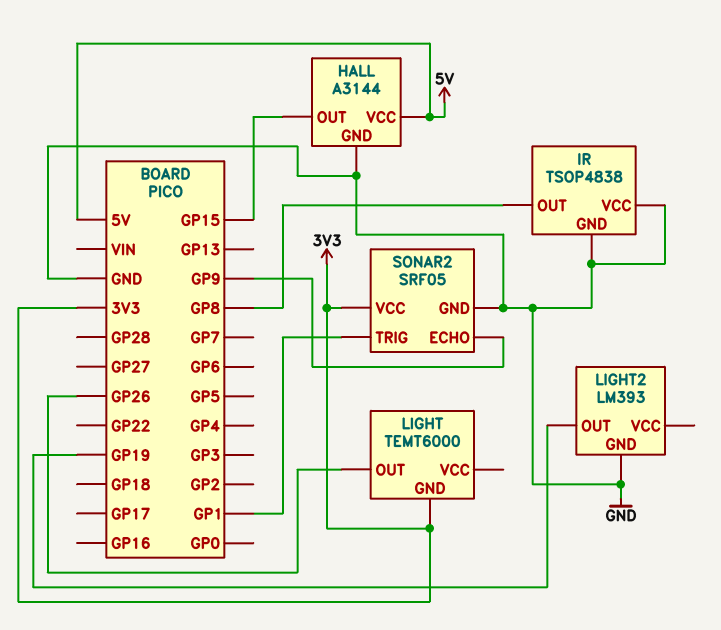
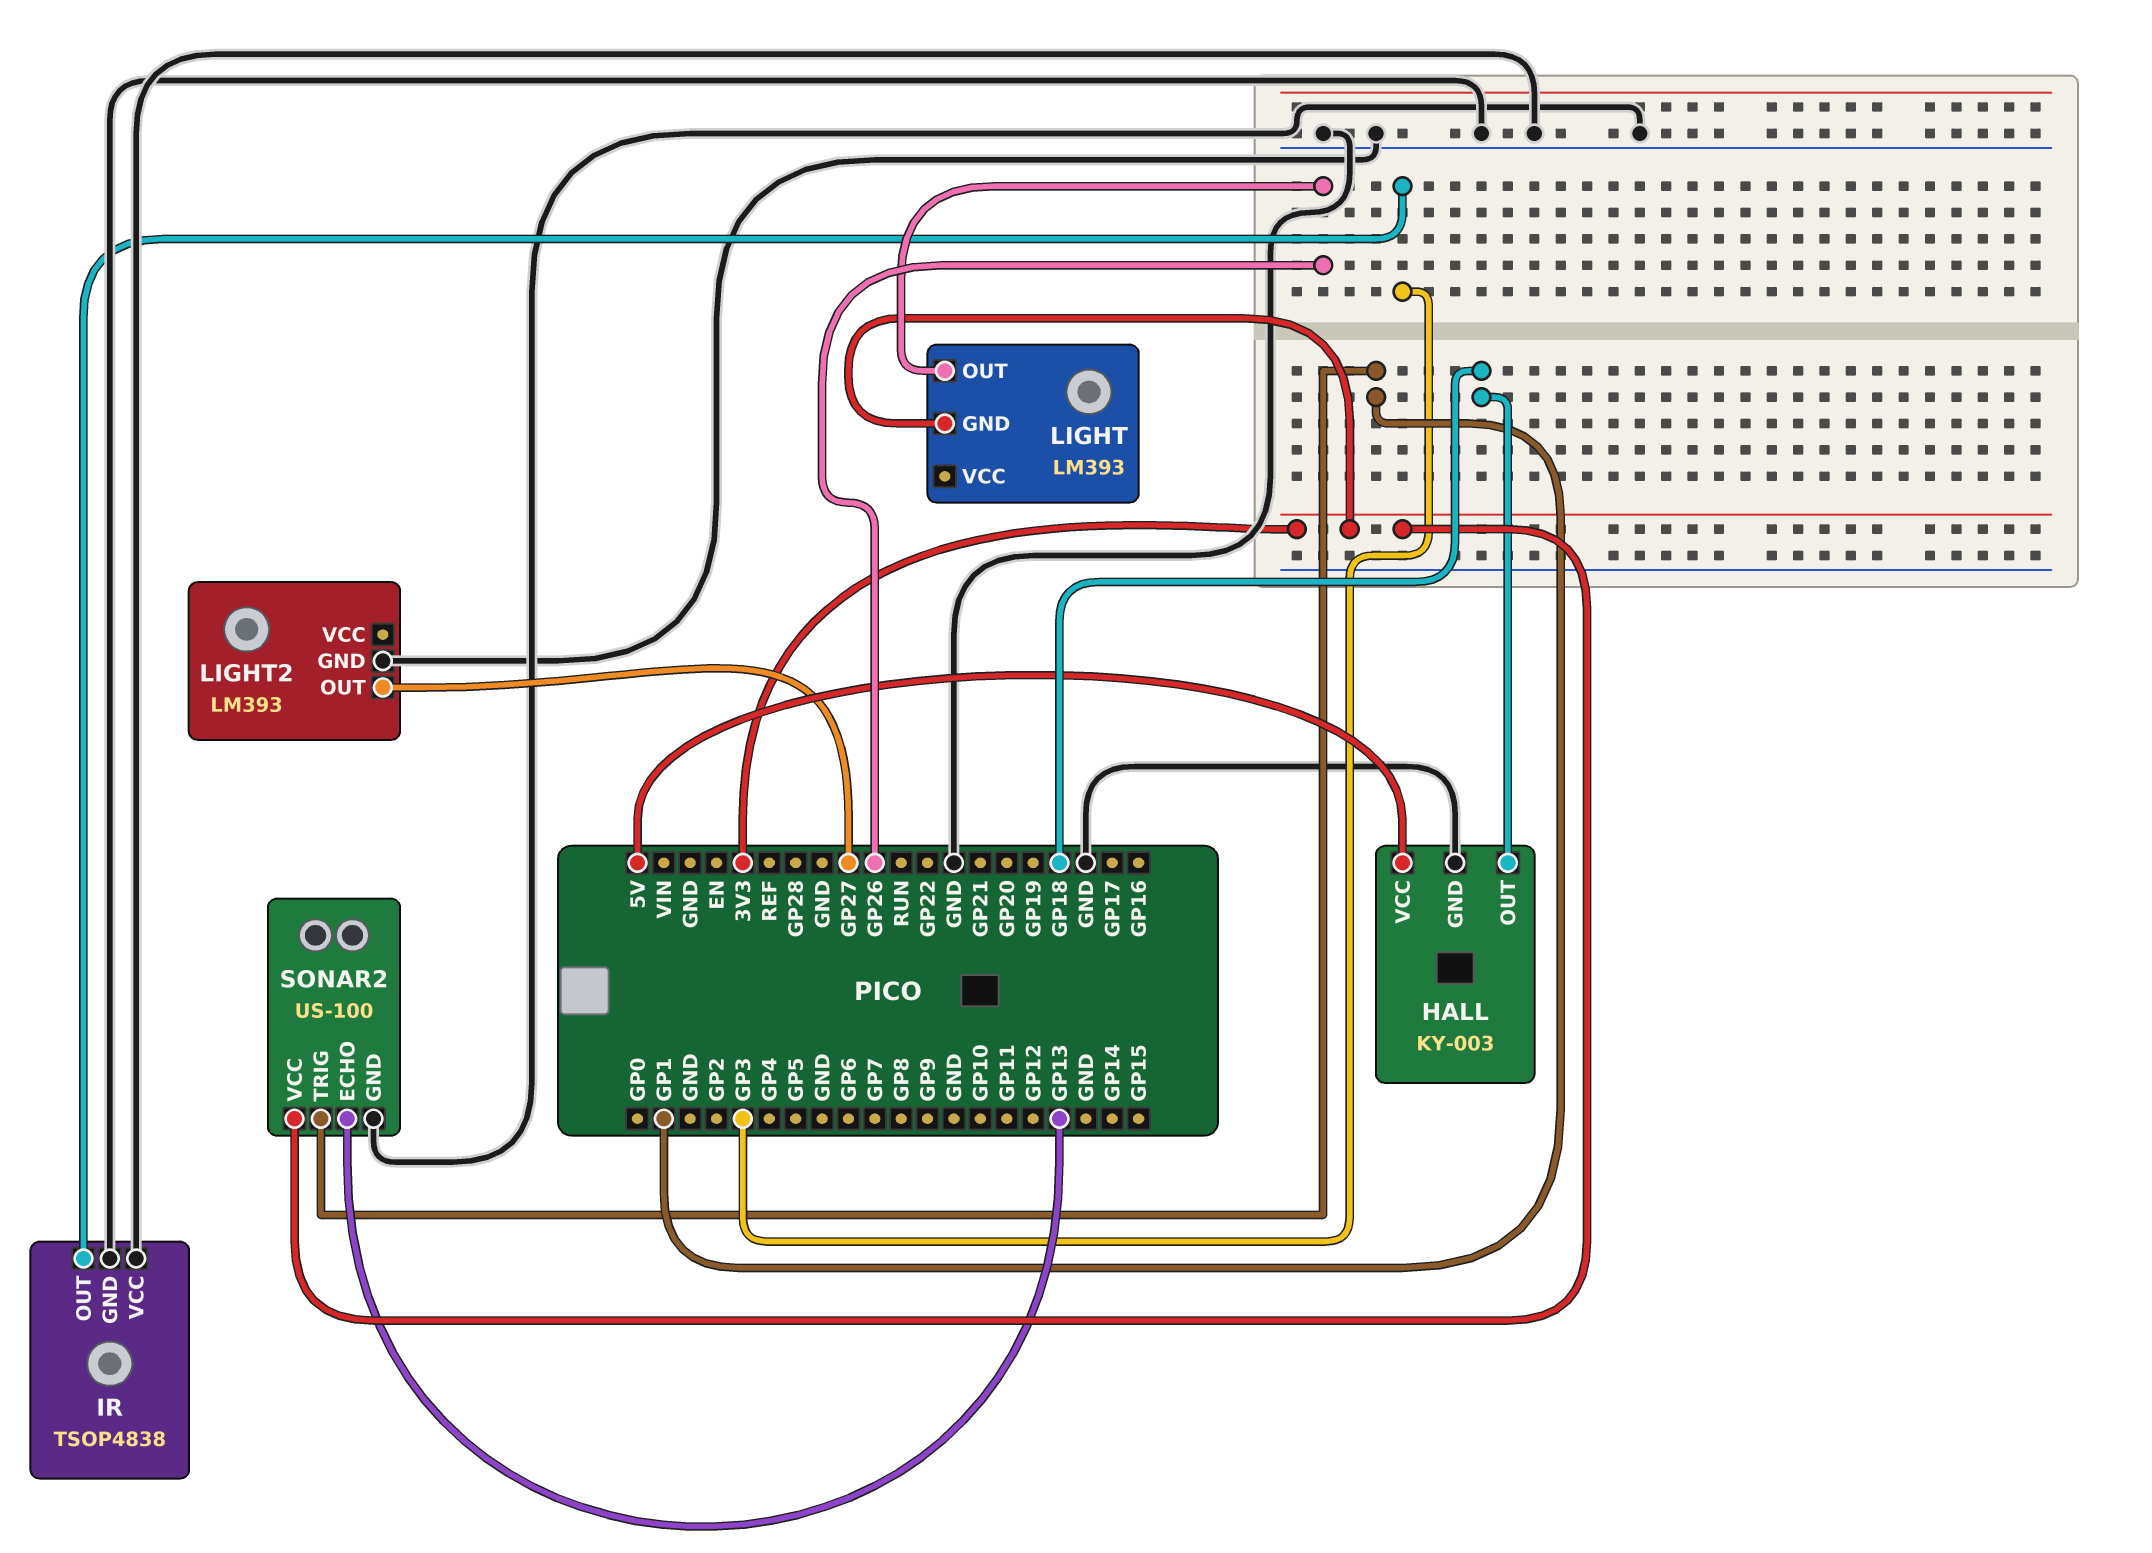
HALL: A3144 -> KY-003
HALL pin OUT: GP15 -> GP18
IR pin OUT: GP8 -> GP3
LIGHT: TEMT6000 -> LM393
LIGHT2 pin OUT: GP19 -> GP27
SONAR2: SRF05 -> US-100
SONAR2 pin ECHO: GP9 -> GP13

